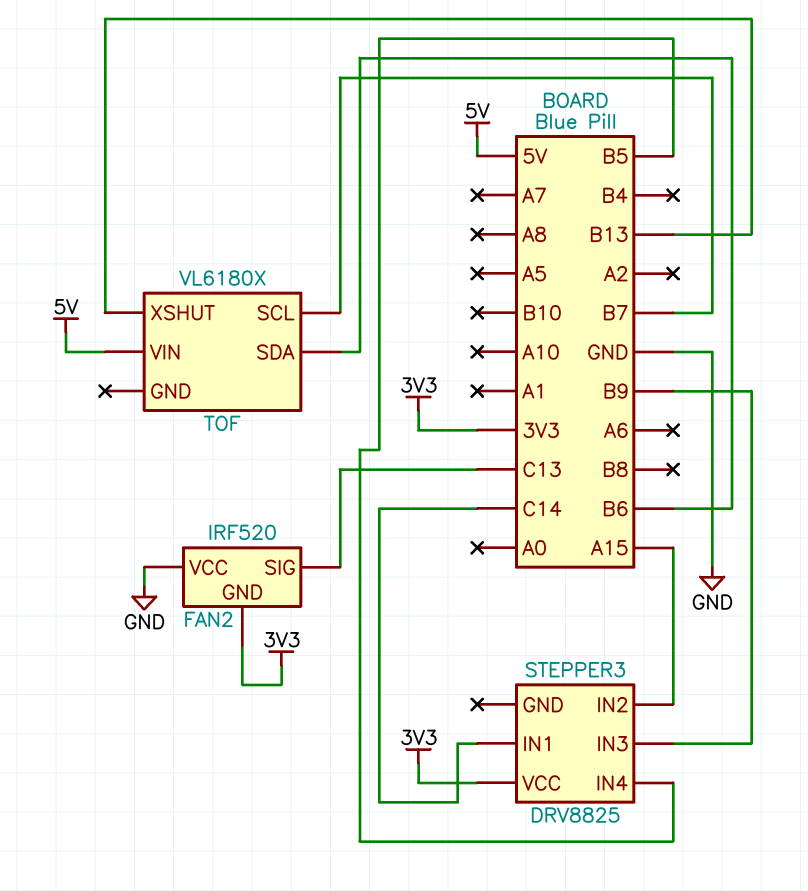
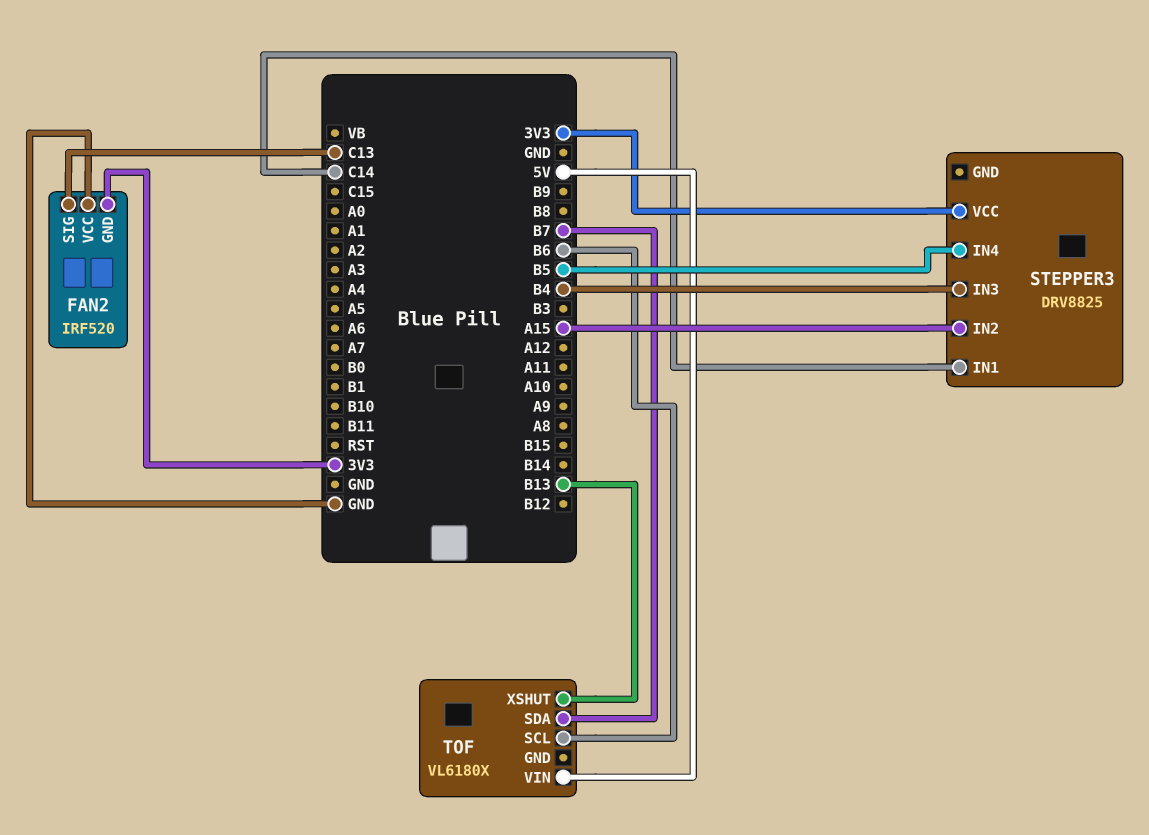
STEPPER3 pin IN3: B9 -> B4
TOF pin SCL: B7 -> B6
TOF pin SDA: B6 -> B7

